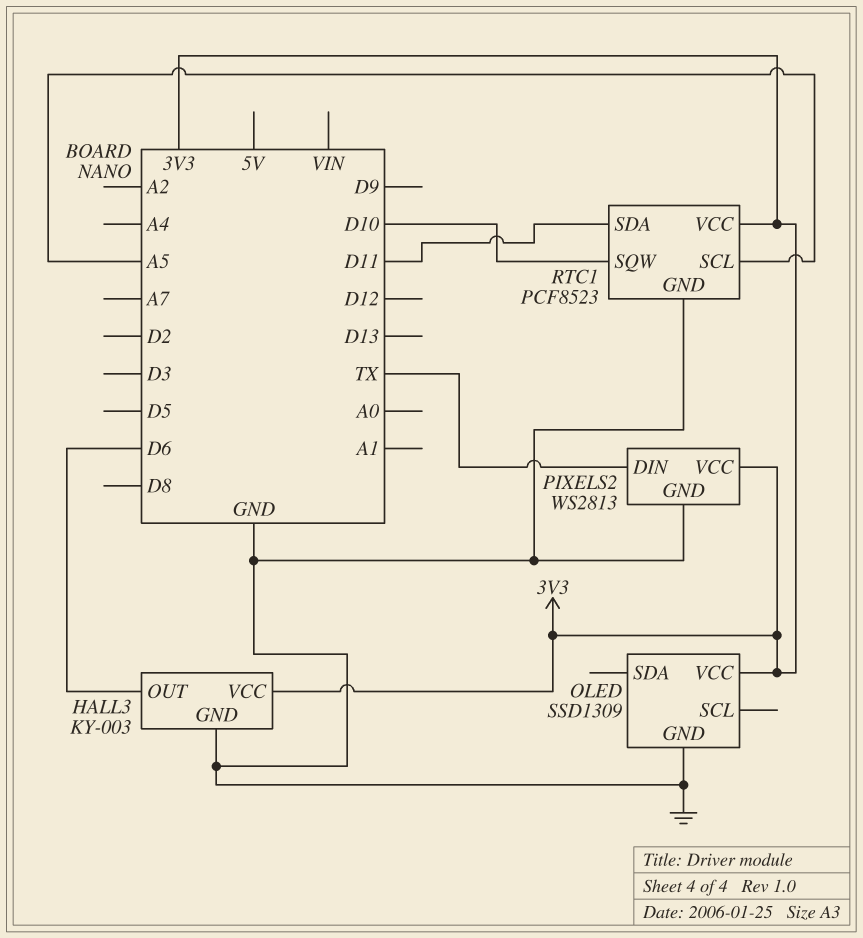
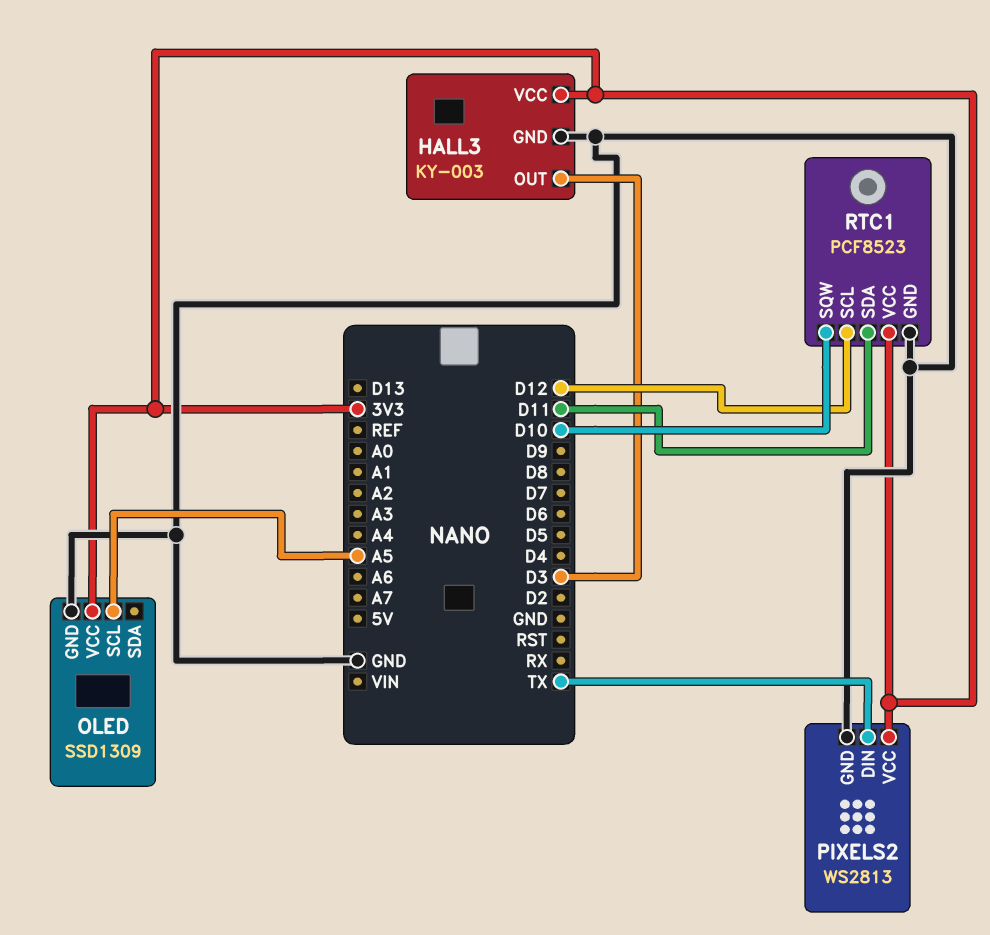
HALL3 pin OUT: D6 -> D3
OLED pin SCL: none -> A5
RTC1 pin SCL: A5 -> D12

